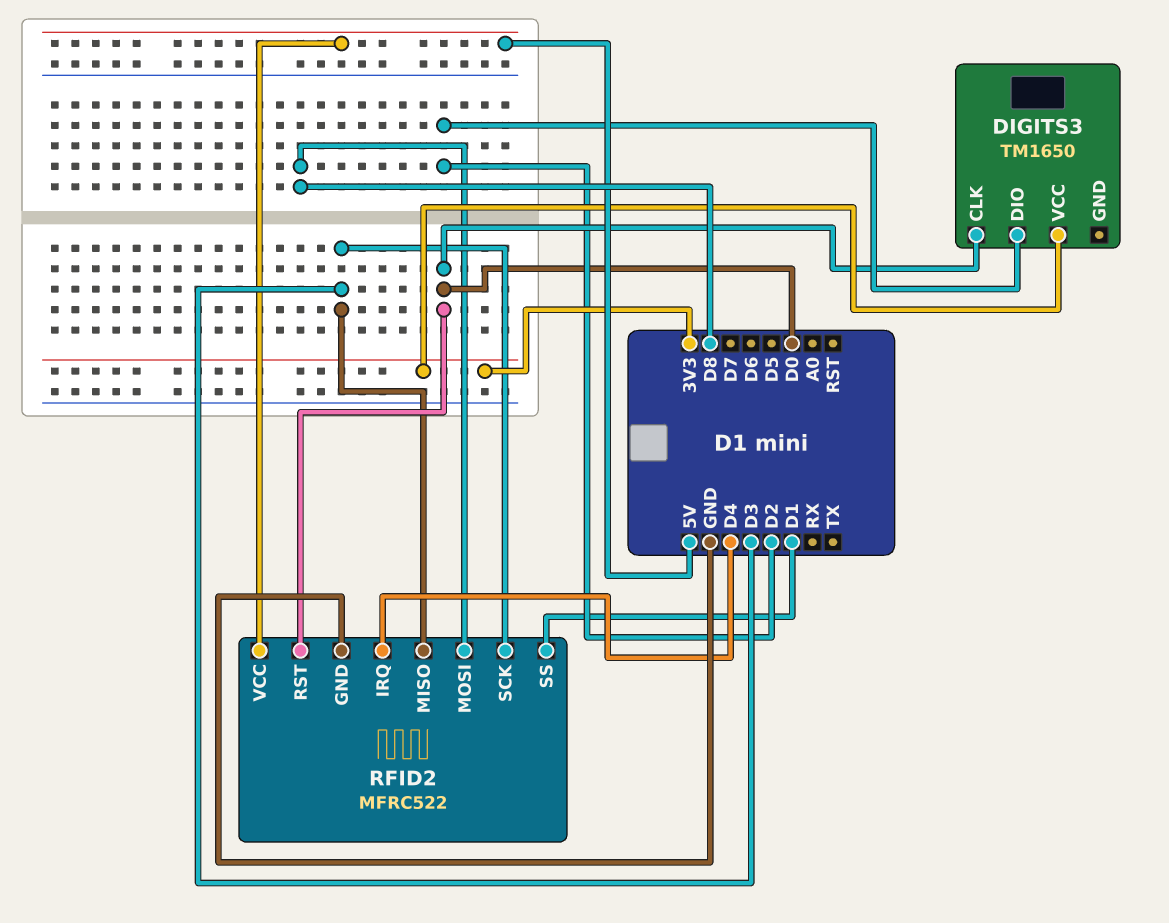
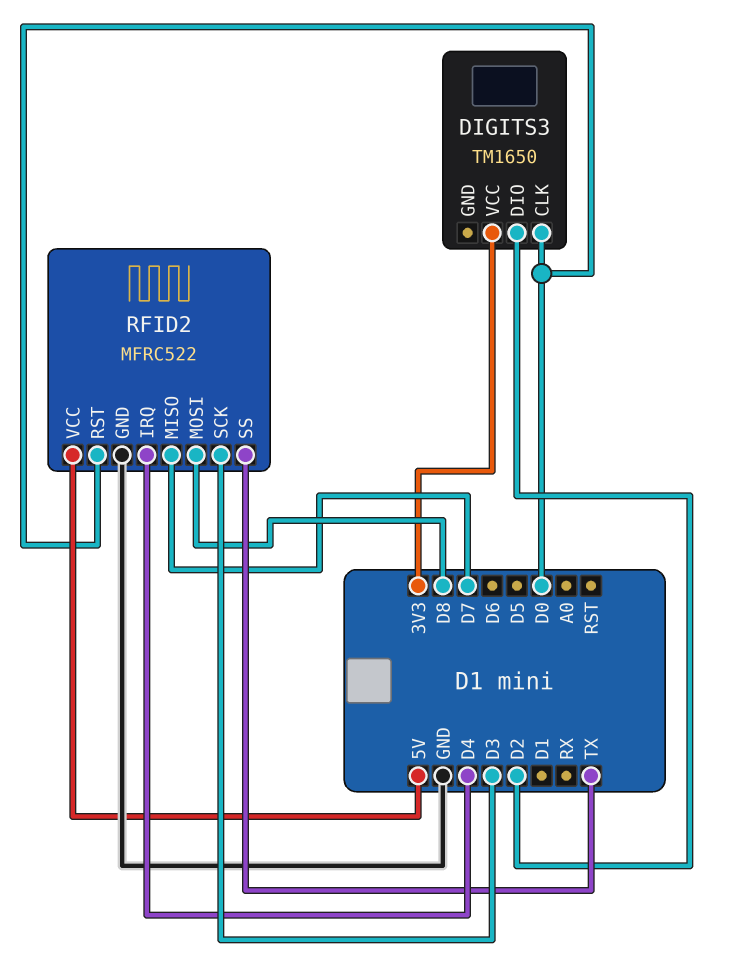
RFID2 pin MISO: D3 -> D7
RFID2 pin SS: D1 -> TX

